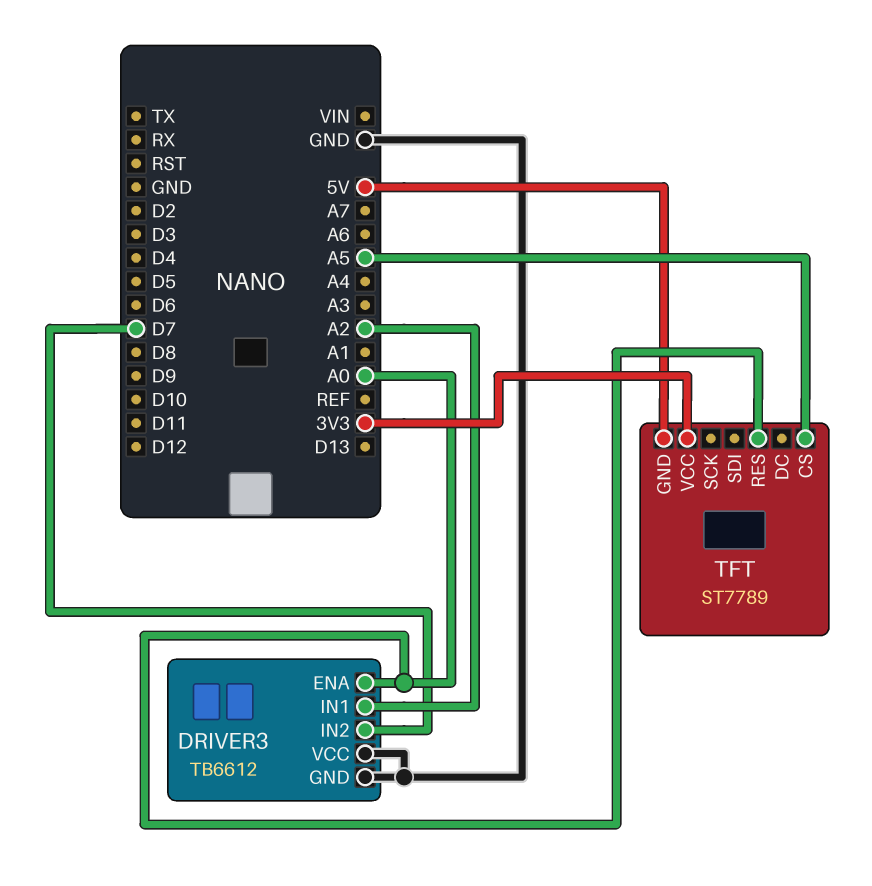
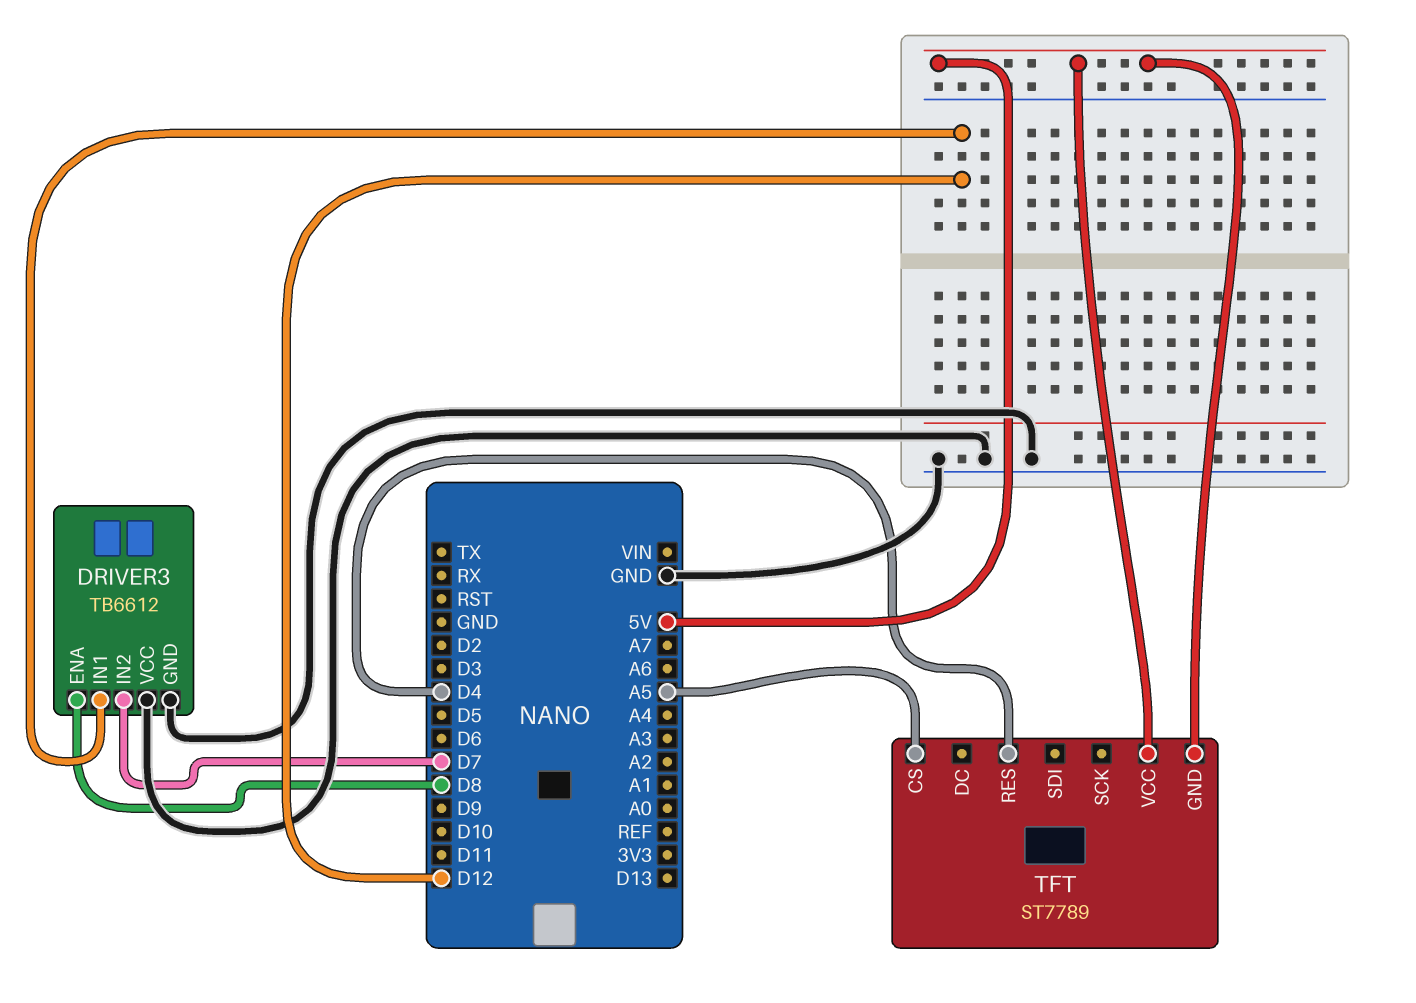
DRIVER3 pin ENA: A0 -> D8
DRIVER3 pin IN1: A2 -> D12
TFT pin RES: A0 -> D4
TFT pin VCC: 3V3 -> 5V

